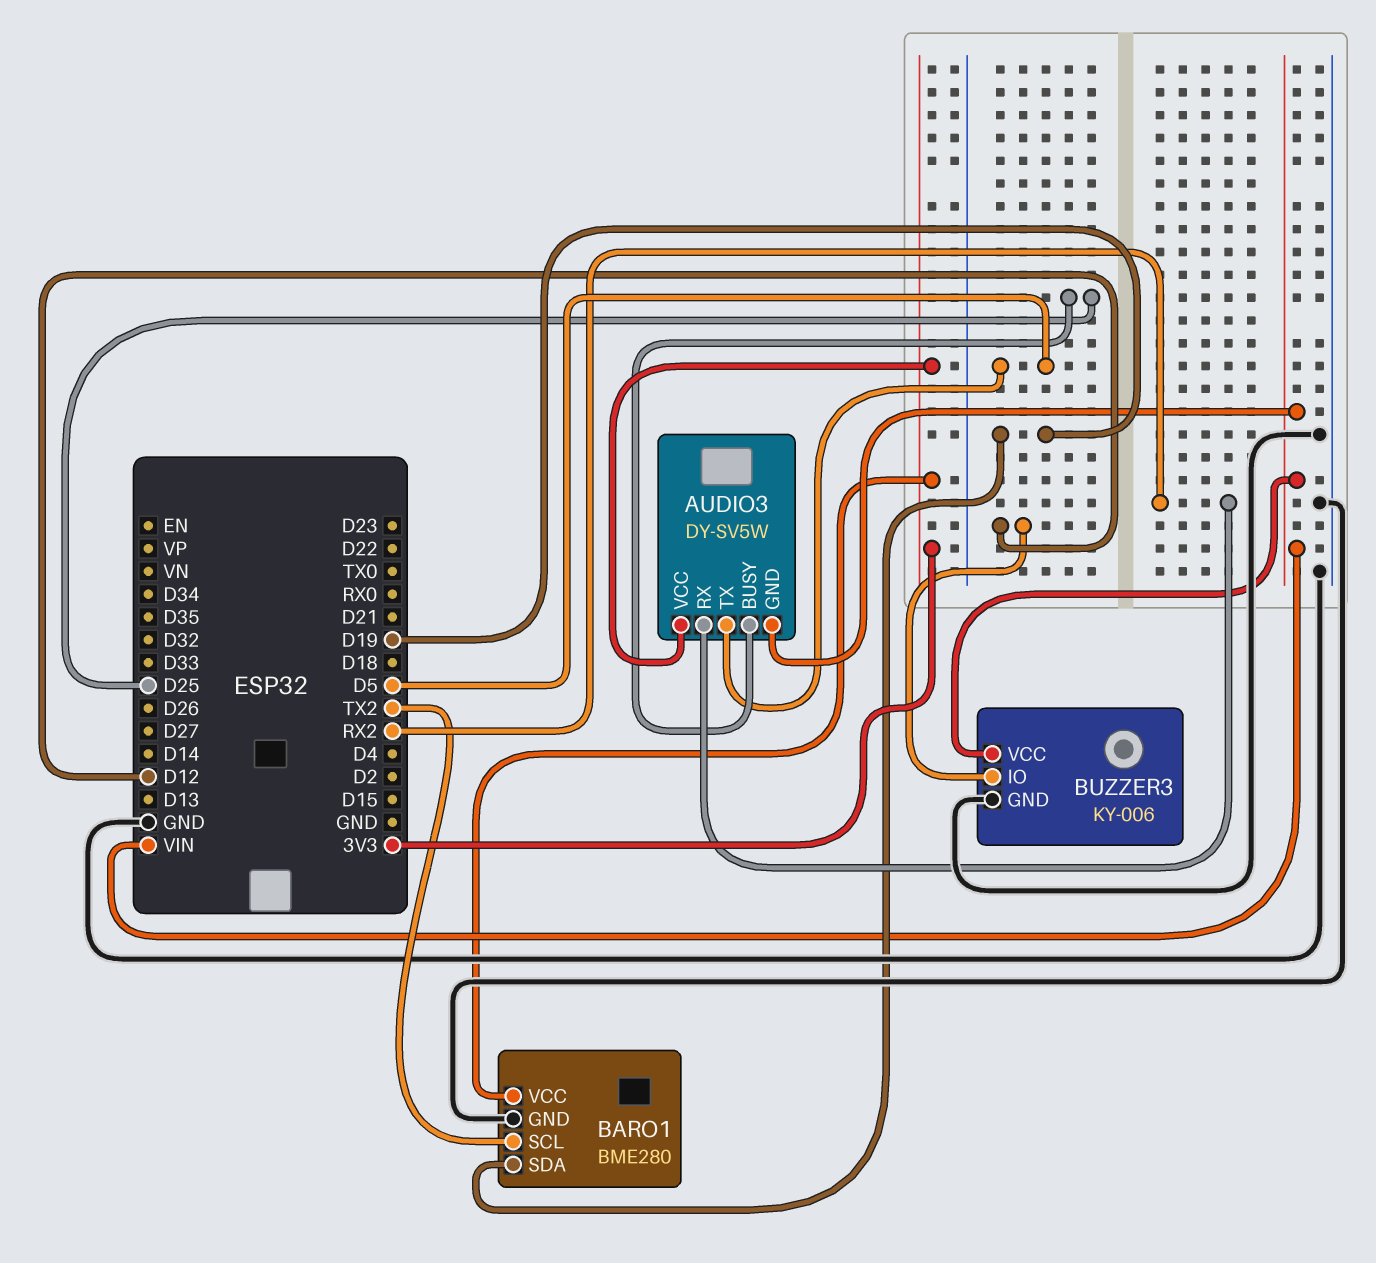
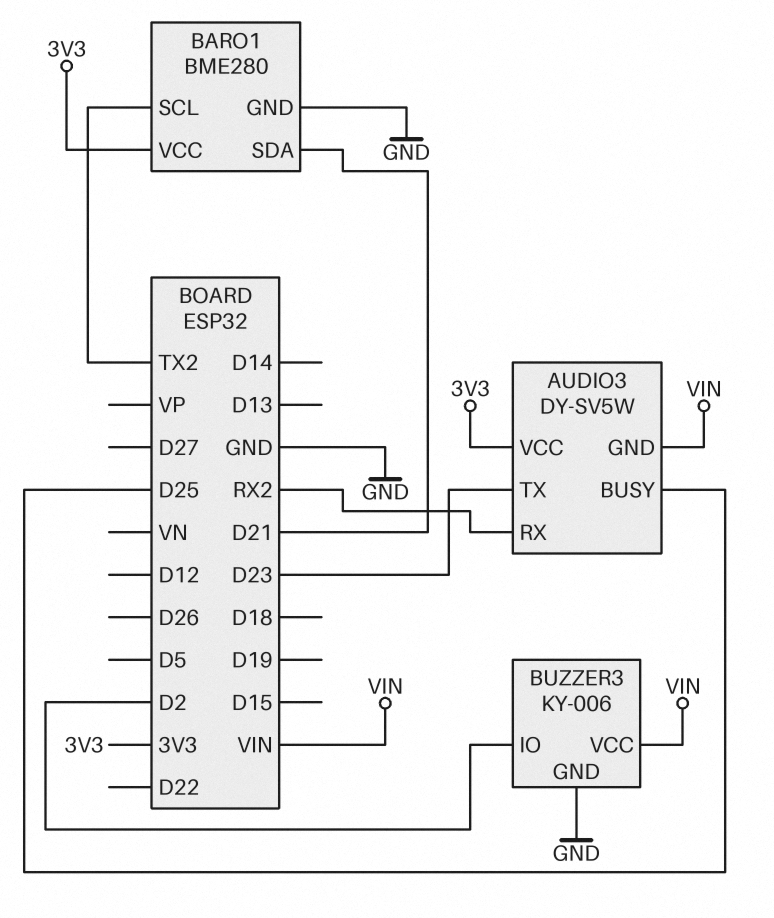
AUDIO3 pin TX: D5 -> D23
BARO1 pin SDA: D19 -> D21
BUZZER3 pin IO: D12 -> D2

